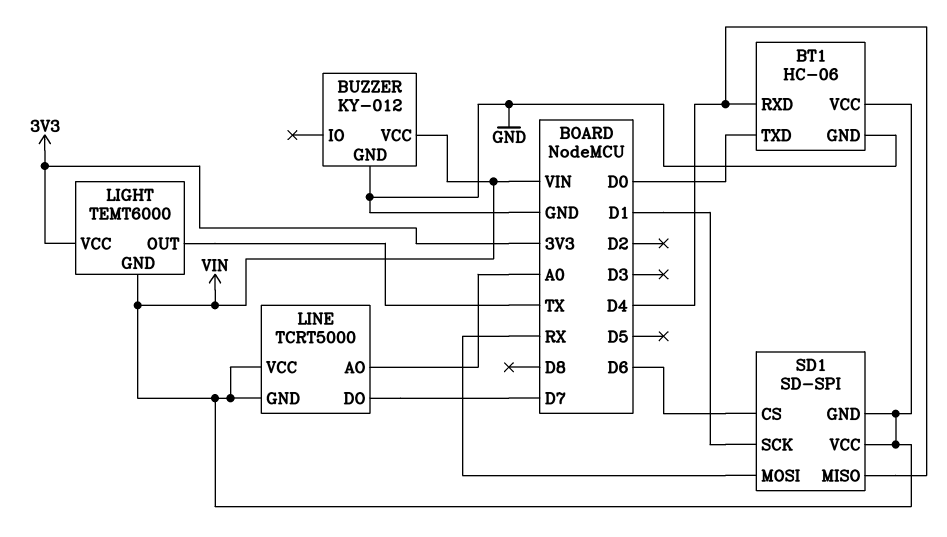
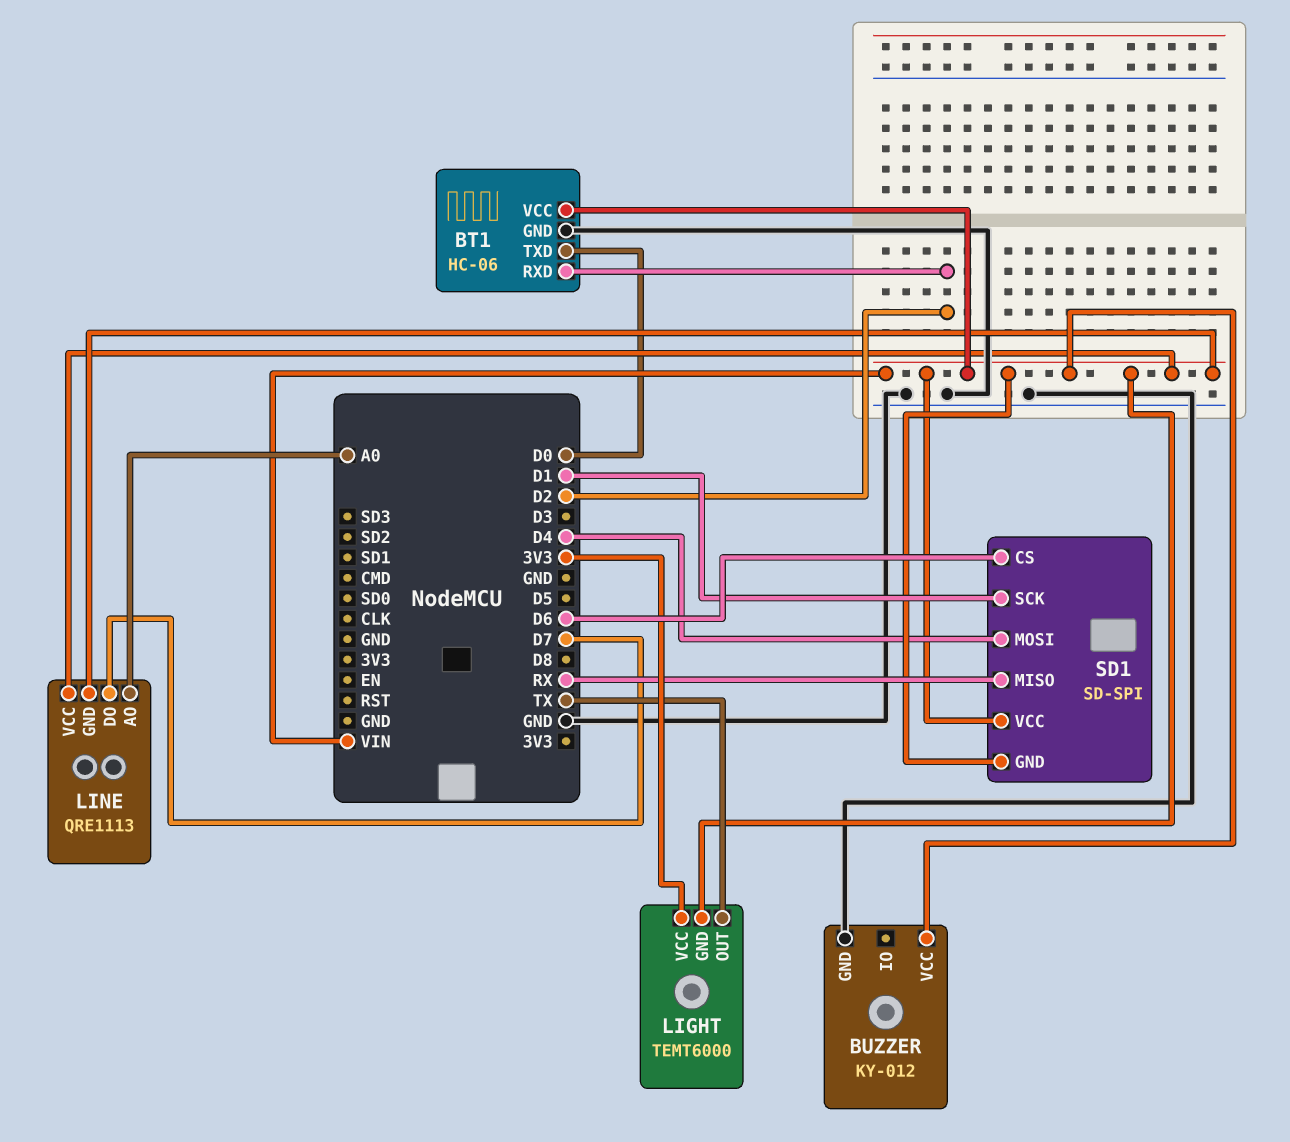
BT1 pin RXD: D4 -> D2
LINE: TCRT5000 -> QRE1113
SD1 pin MISO: D4 -> RX
SD1 pin MOSI: RX -> D4

